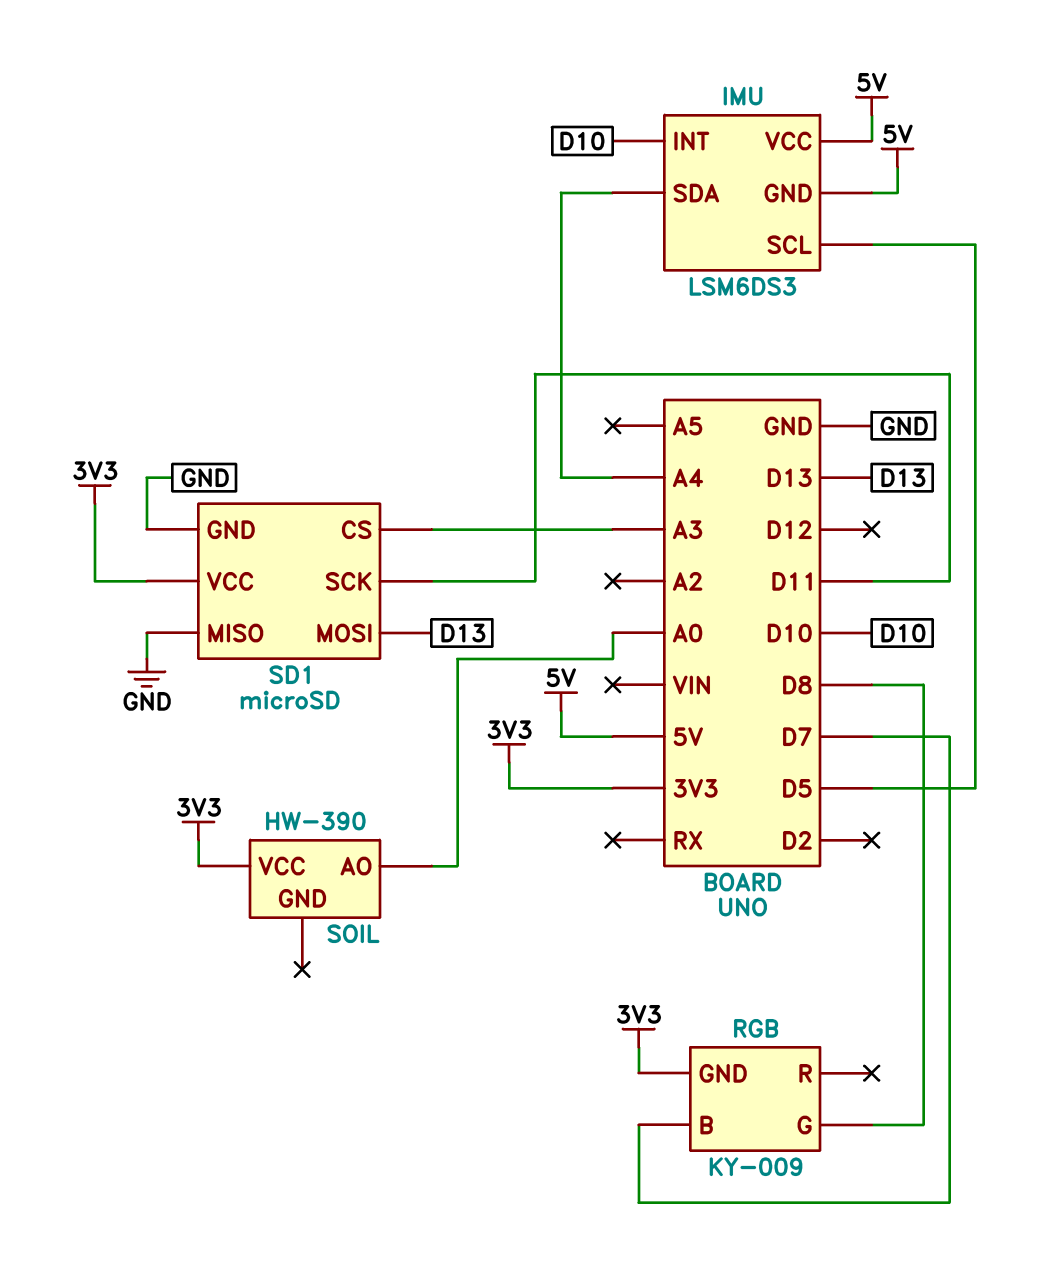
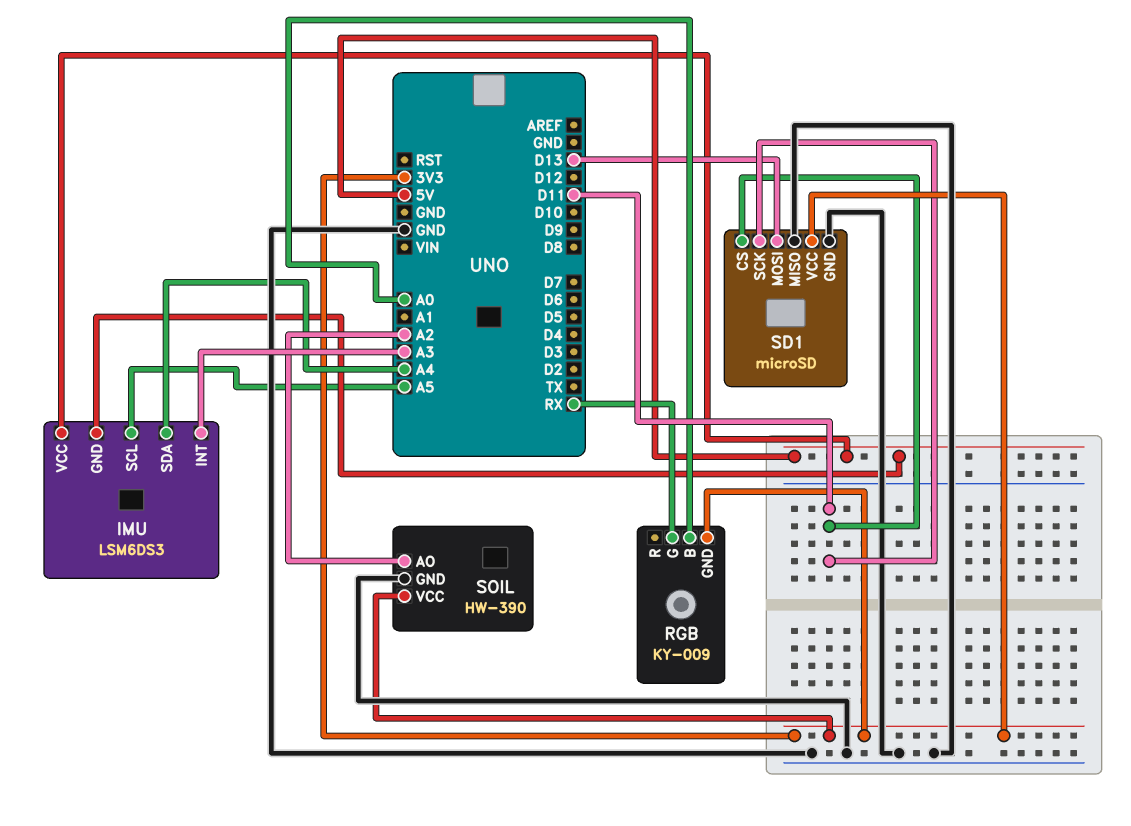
IMU pin INT: D10 -> A3
IMU pin SCL: D5 -> A5
RGB pin B: D7 -> A0
RGB pin G: D8 -> RX
SD1 pin CS: A3 -> D11
SOIL pin AO: A0 -> A2
SOIL pin GND: none -> GND

